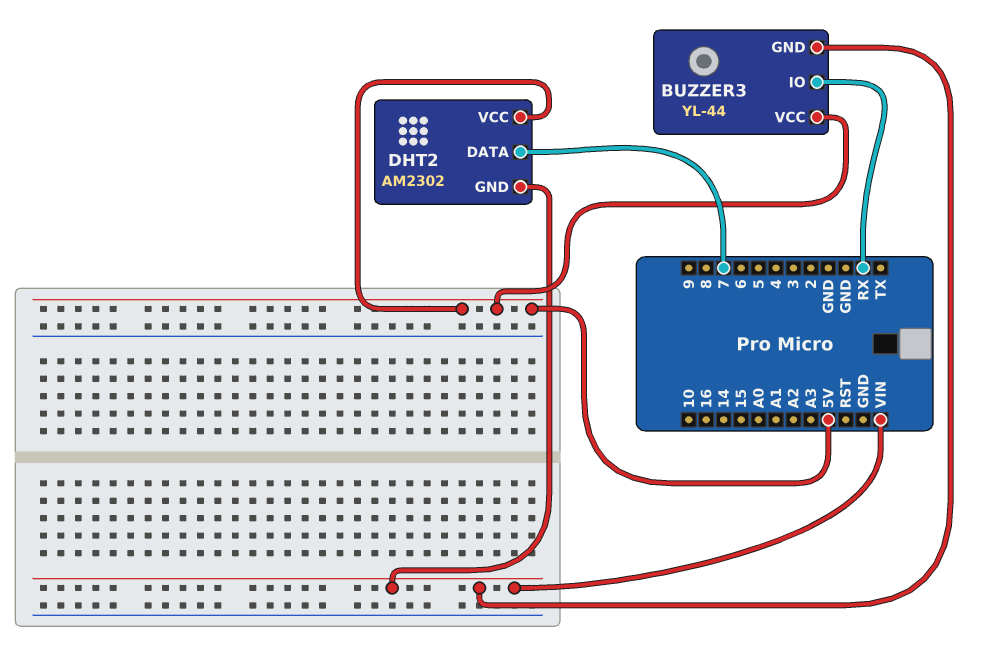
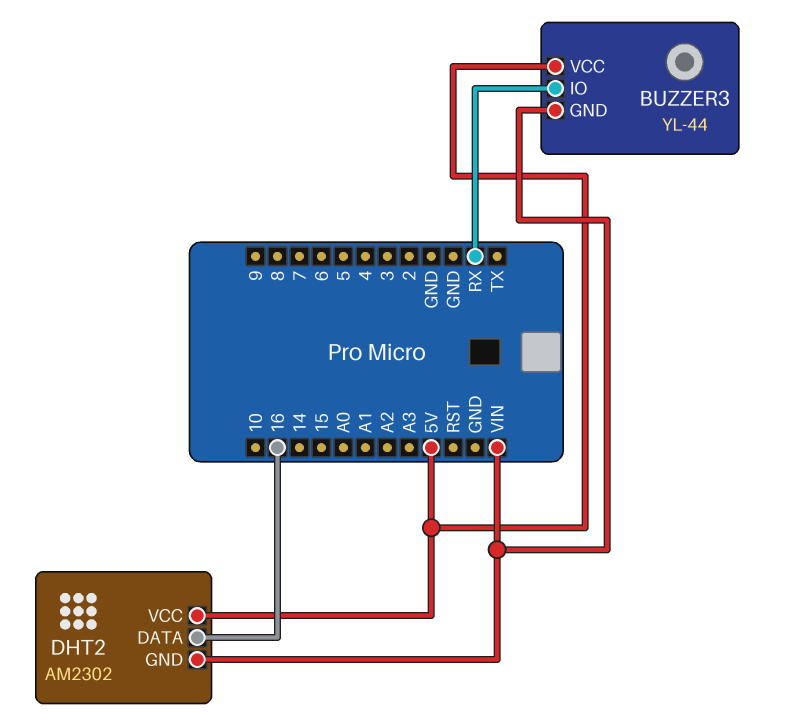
DHT2 pin DATA: 7 -> 16

